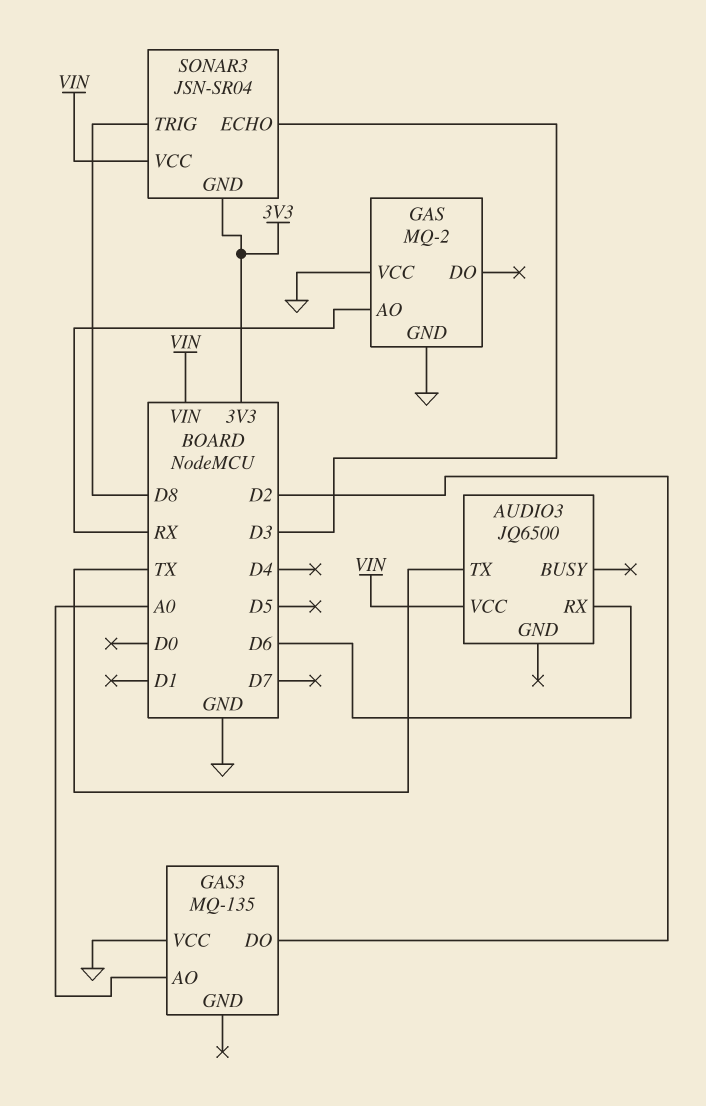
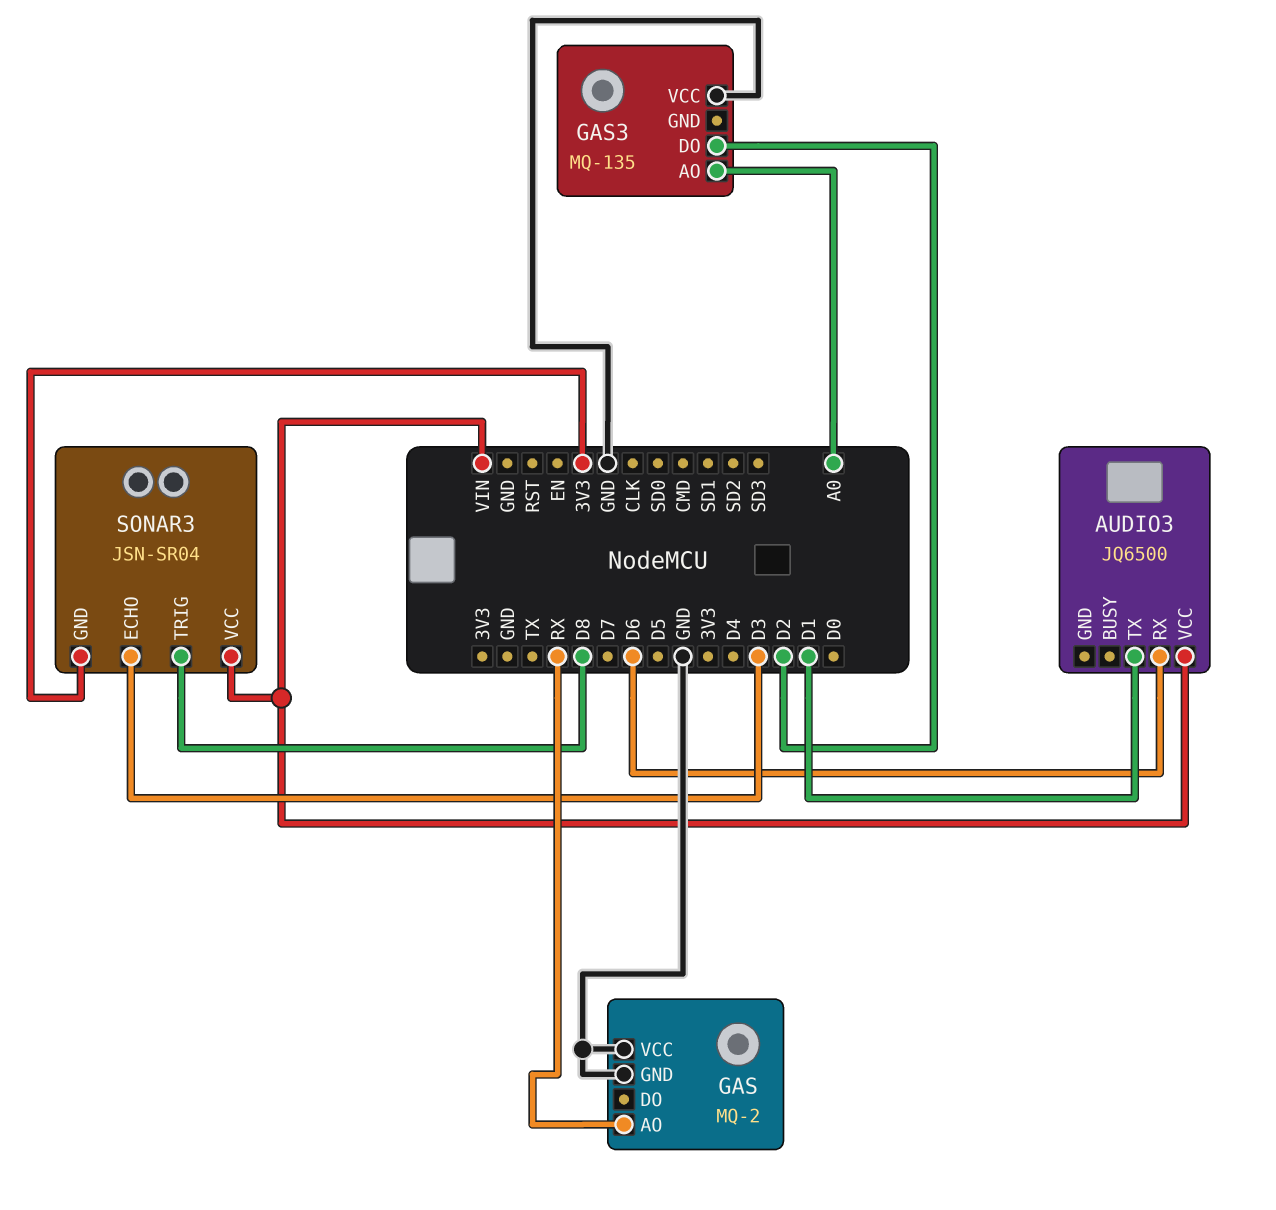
AUDIO3 pin TX: TX -> D1

